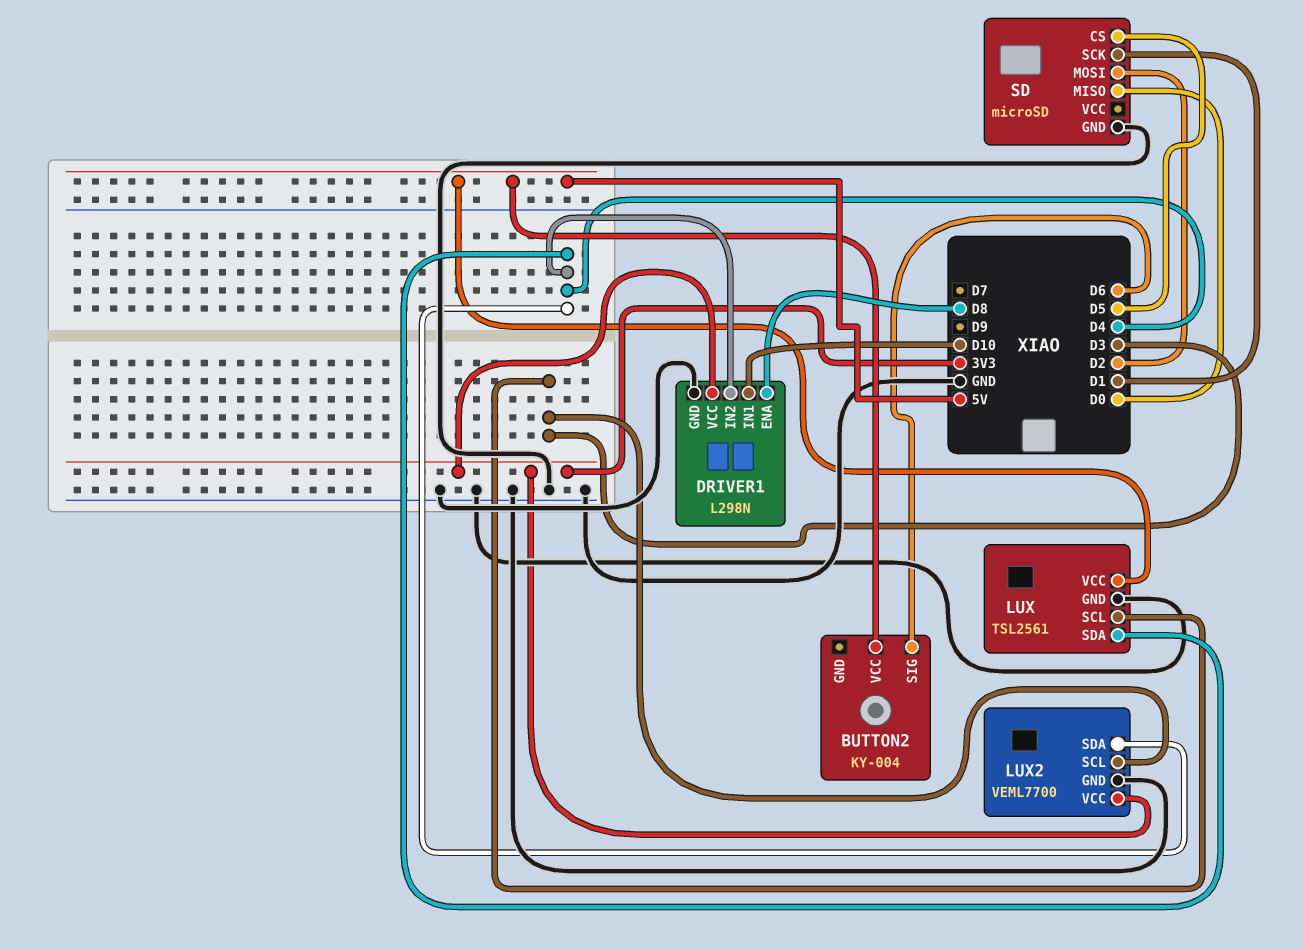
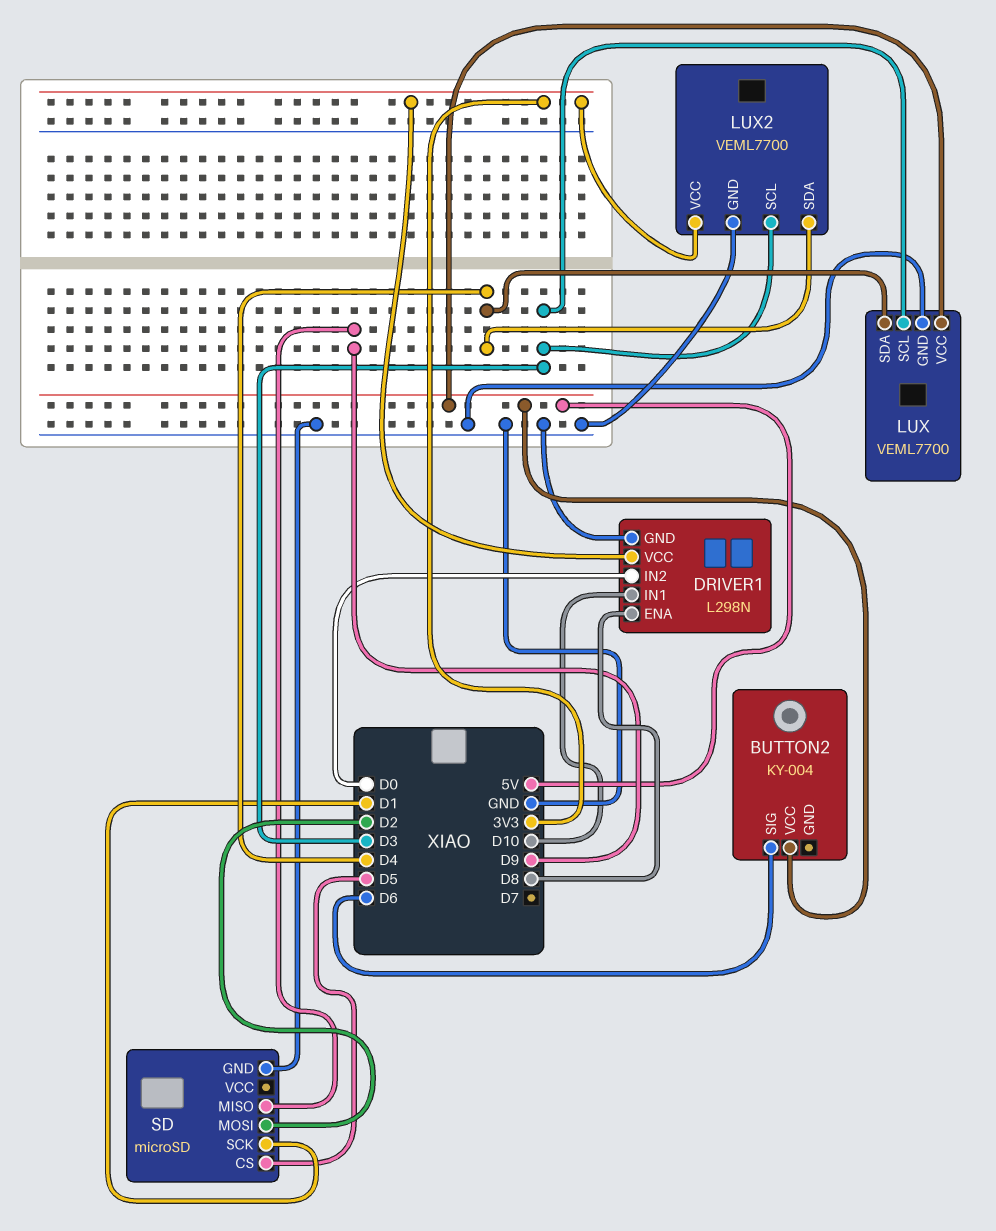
DRIVER1 pin IN2: D4 -> D0
LUX: TSL2561 -> VEML7700
SD pin MISO: D0 -> D9

